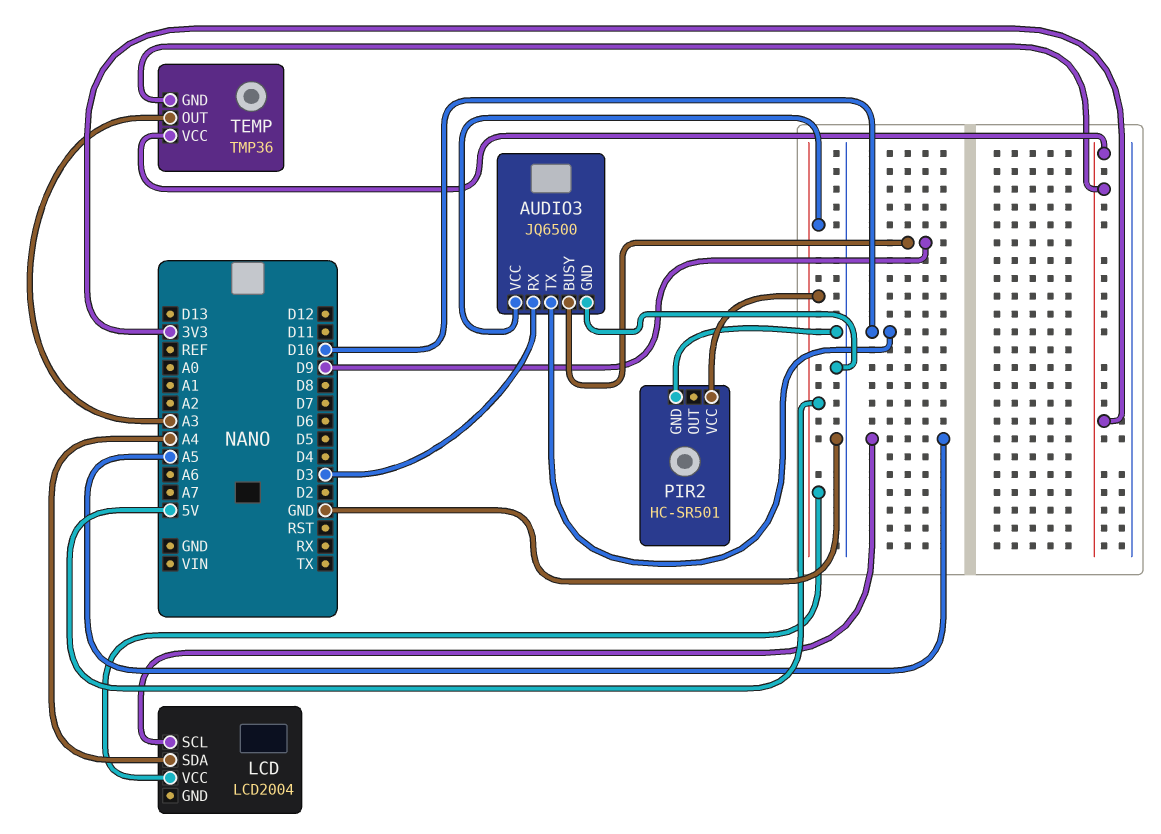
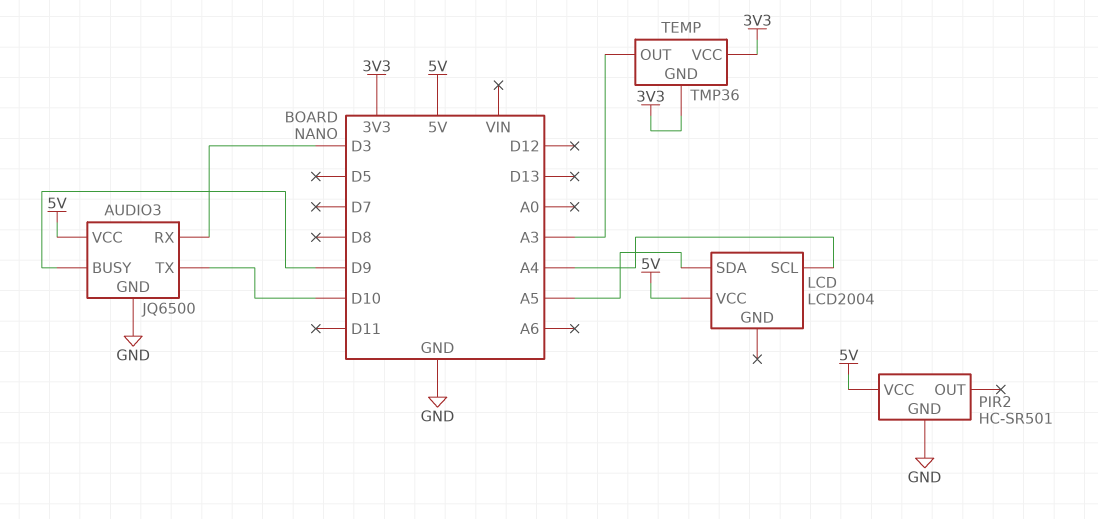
LCD pin SCL: A5 -> A4
LCD pin SDA: A4 -> A5

